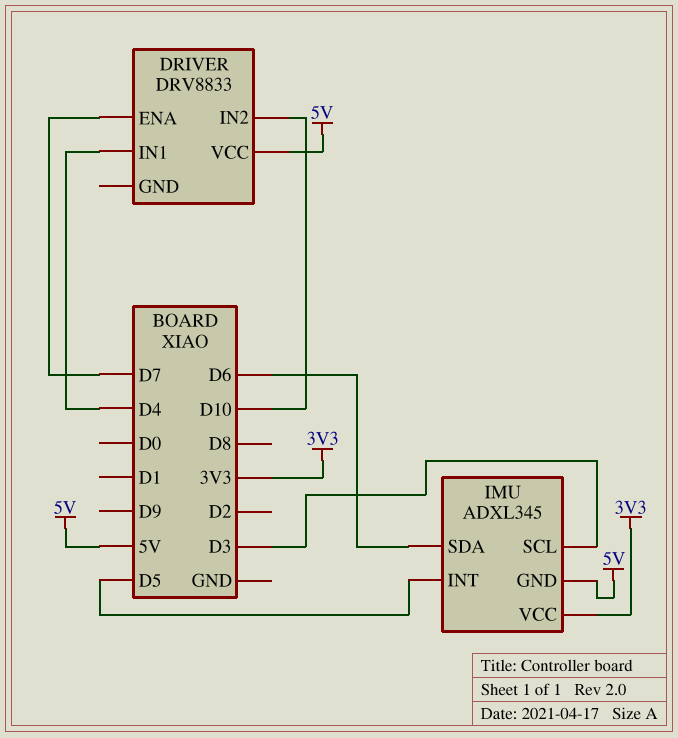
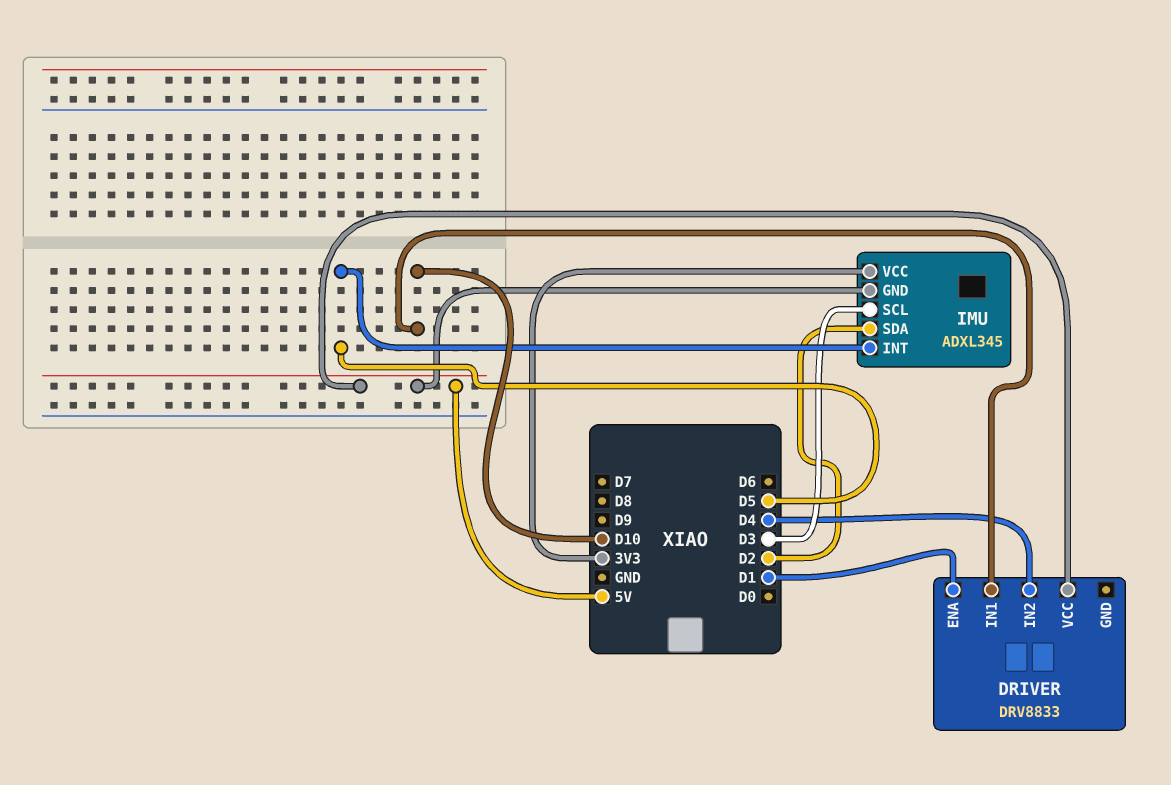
DRIVER pin ENA: D7 -> D1
DRIVER pin IN1: D4 -> D10
DRIVER pin IN2: D10 -> D4
IMU pin SDA: D6 -> D2

